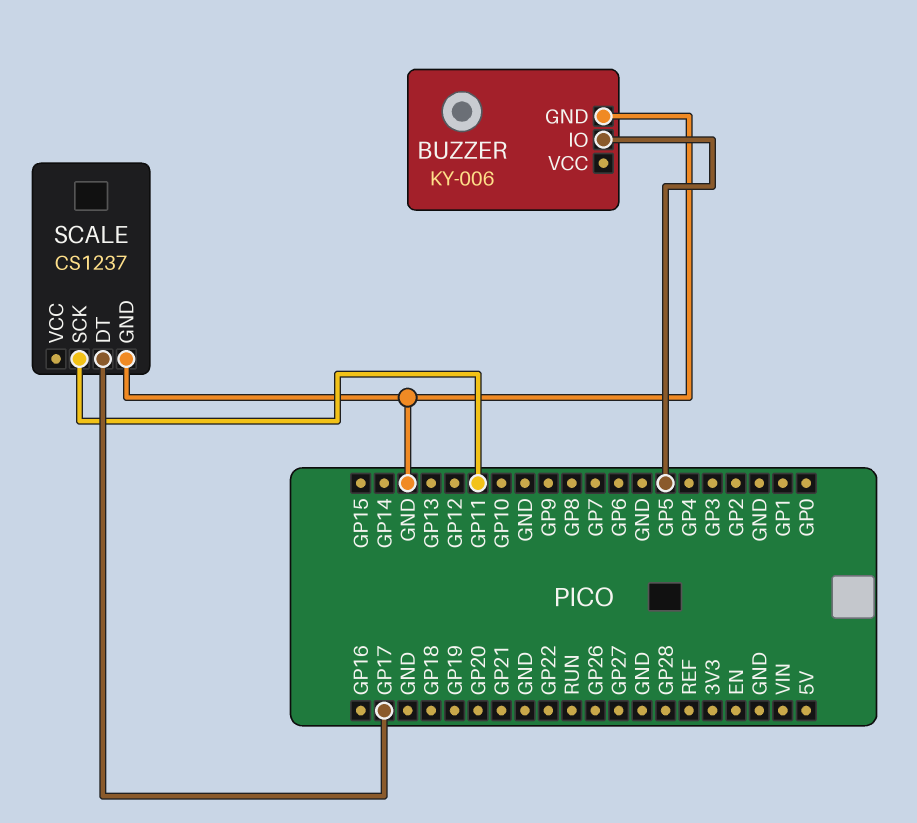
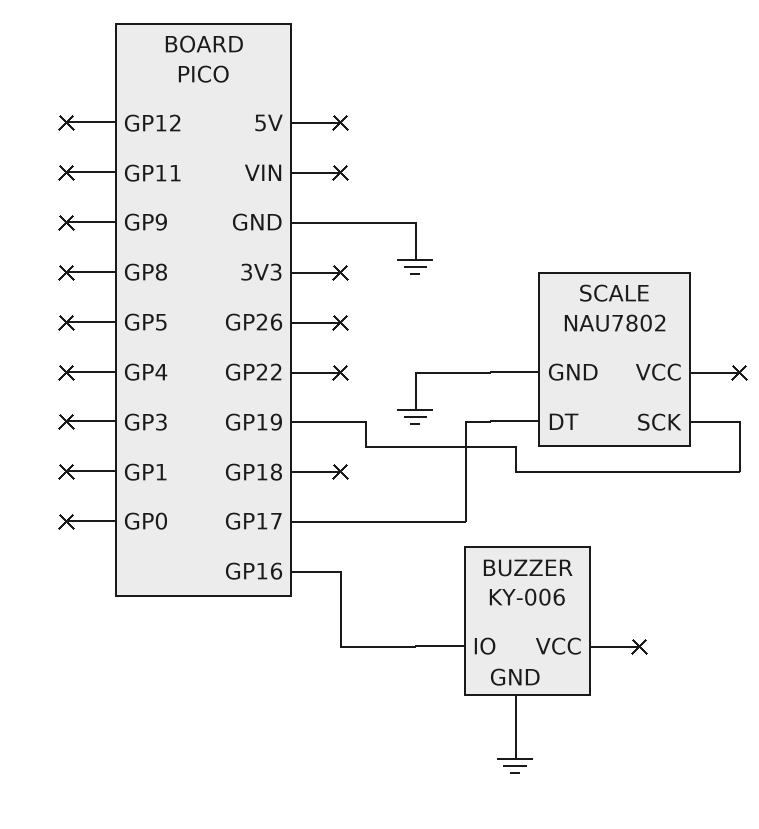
BUZZER pin IO: GP5 -> GP16
SCALE: CS1237 -> NAU7802
SCALE pin SCK: GP11 -> GP19

